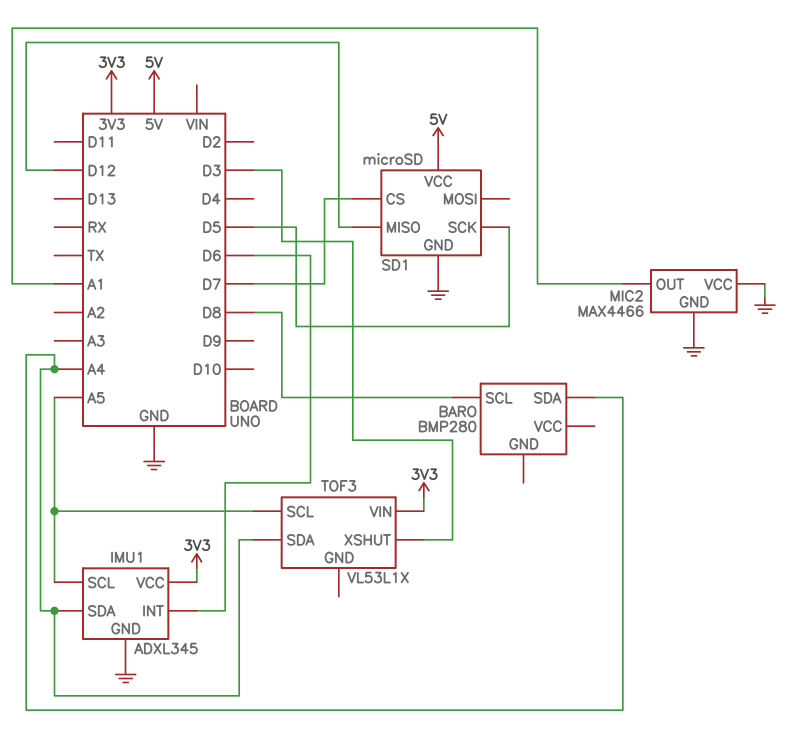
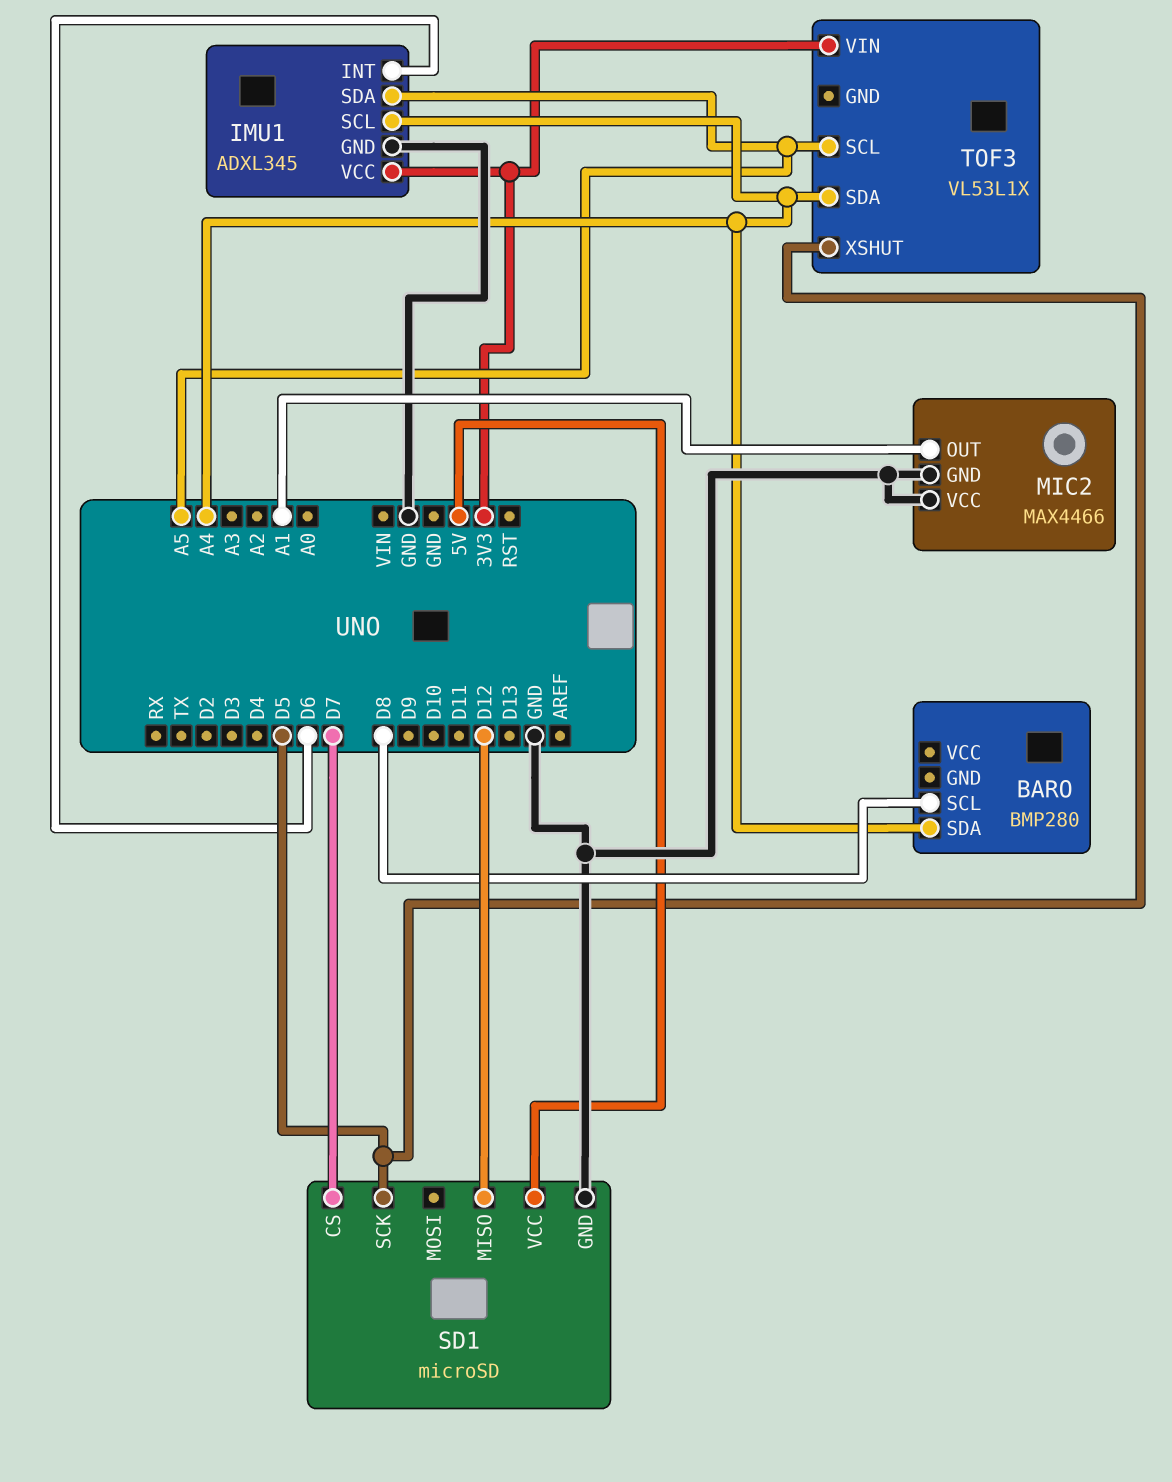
IMU1 pin SCL: A5 -> A4
IMU1 pin SDA: A4 -> A5
TOF3 pin XSHUT: D3 -> D5

